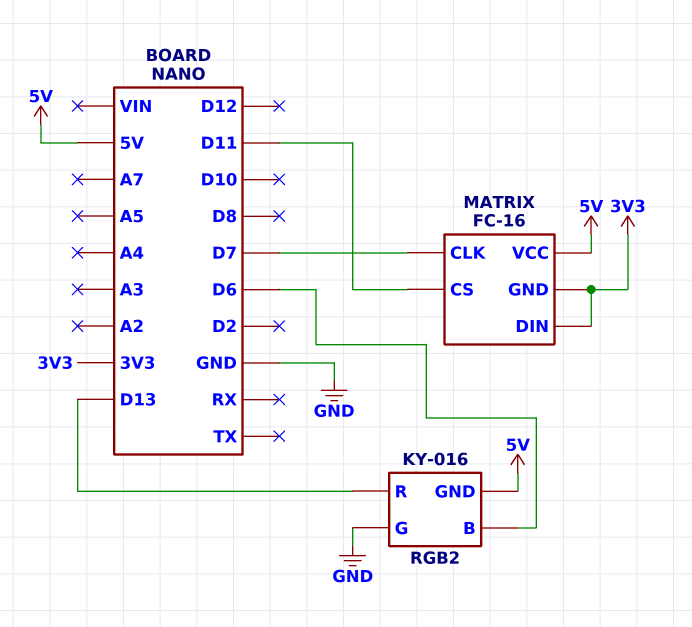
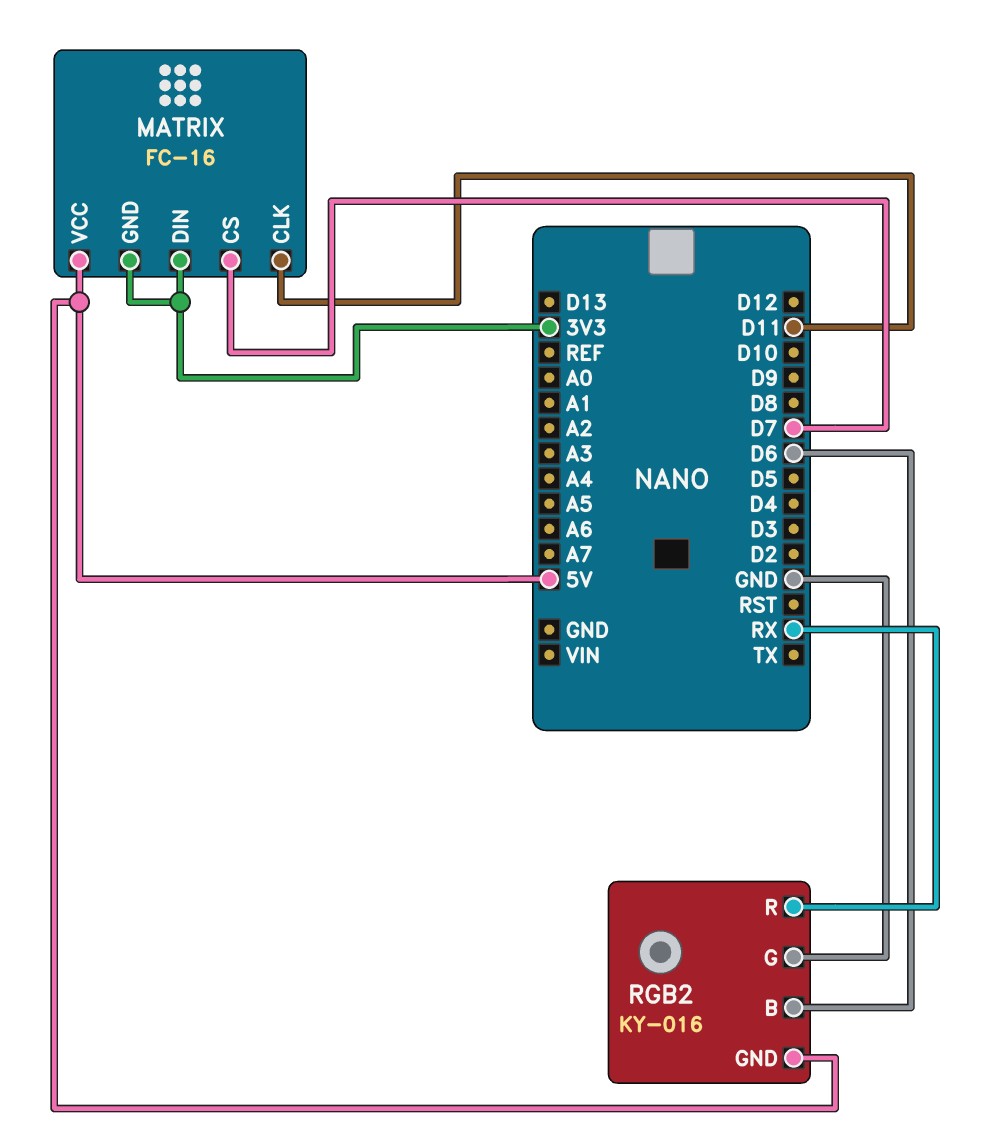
MATRIX pin CLK: D7 -> D11
MATRIX pin CS: D11 -> D7
RGB2 pin R: D13 -> RX

